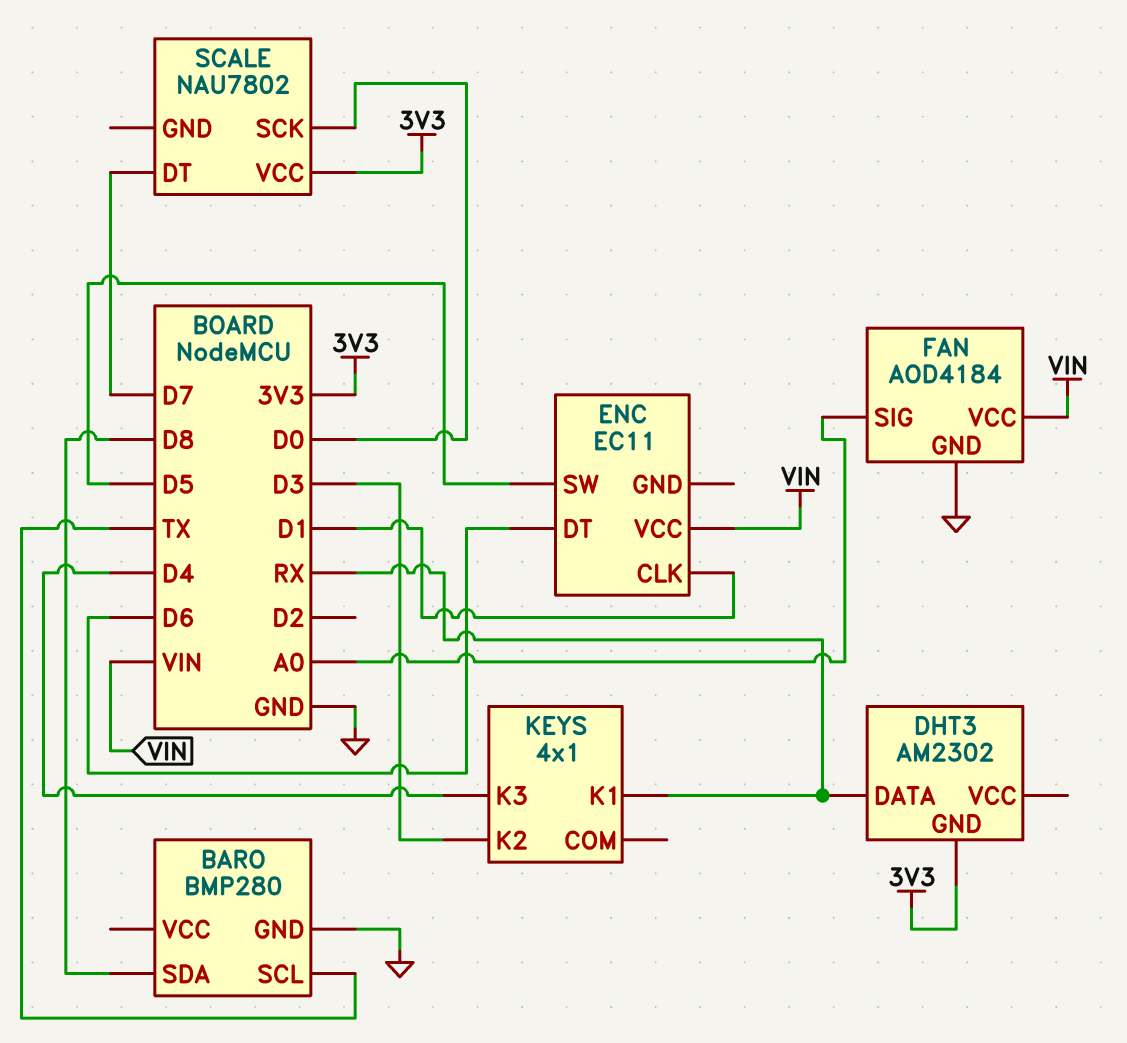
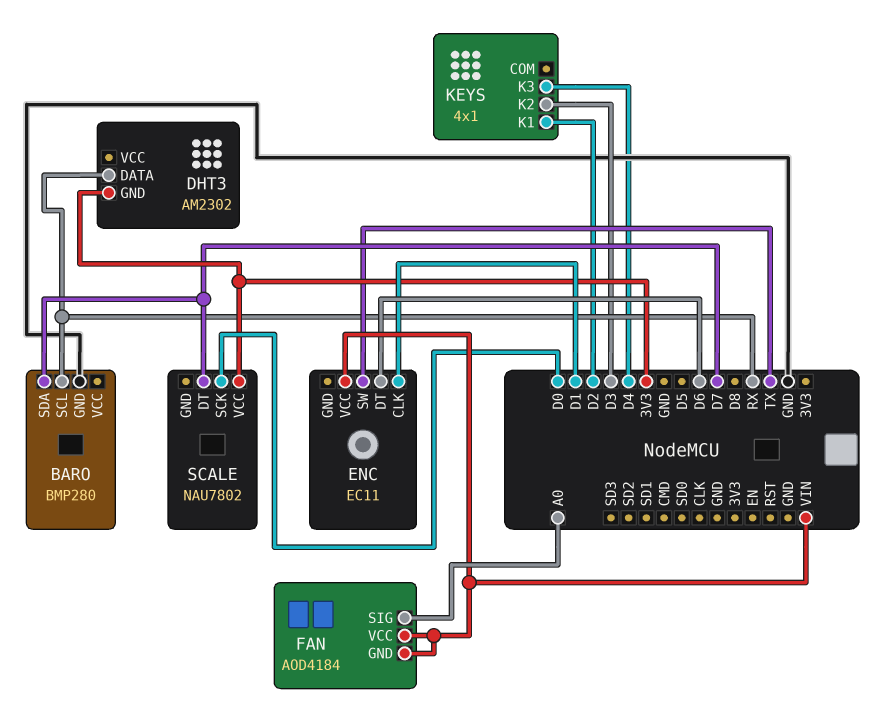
BARO pin SCL: TX -> RX
BARO pin SDA: D8 -> D7
ENC pin SW: D5 -> TX
FAN pin GND: GND -> VIN
KEYS pin K1: RX -> D2

